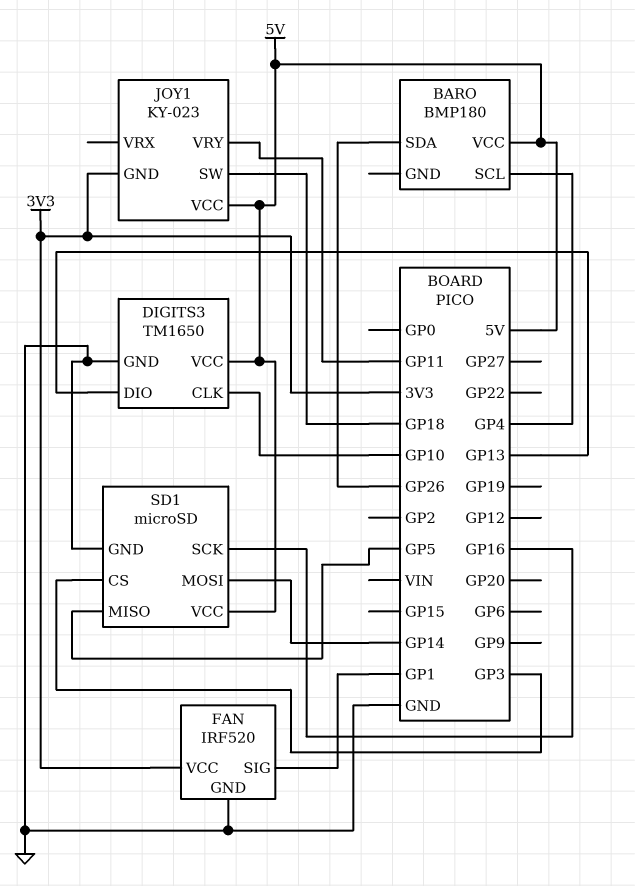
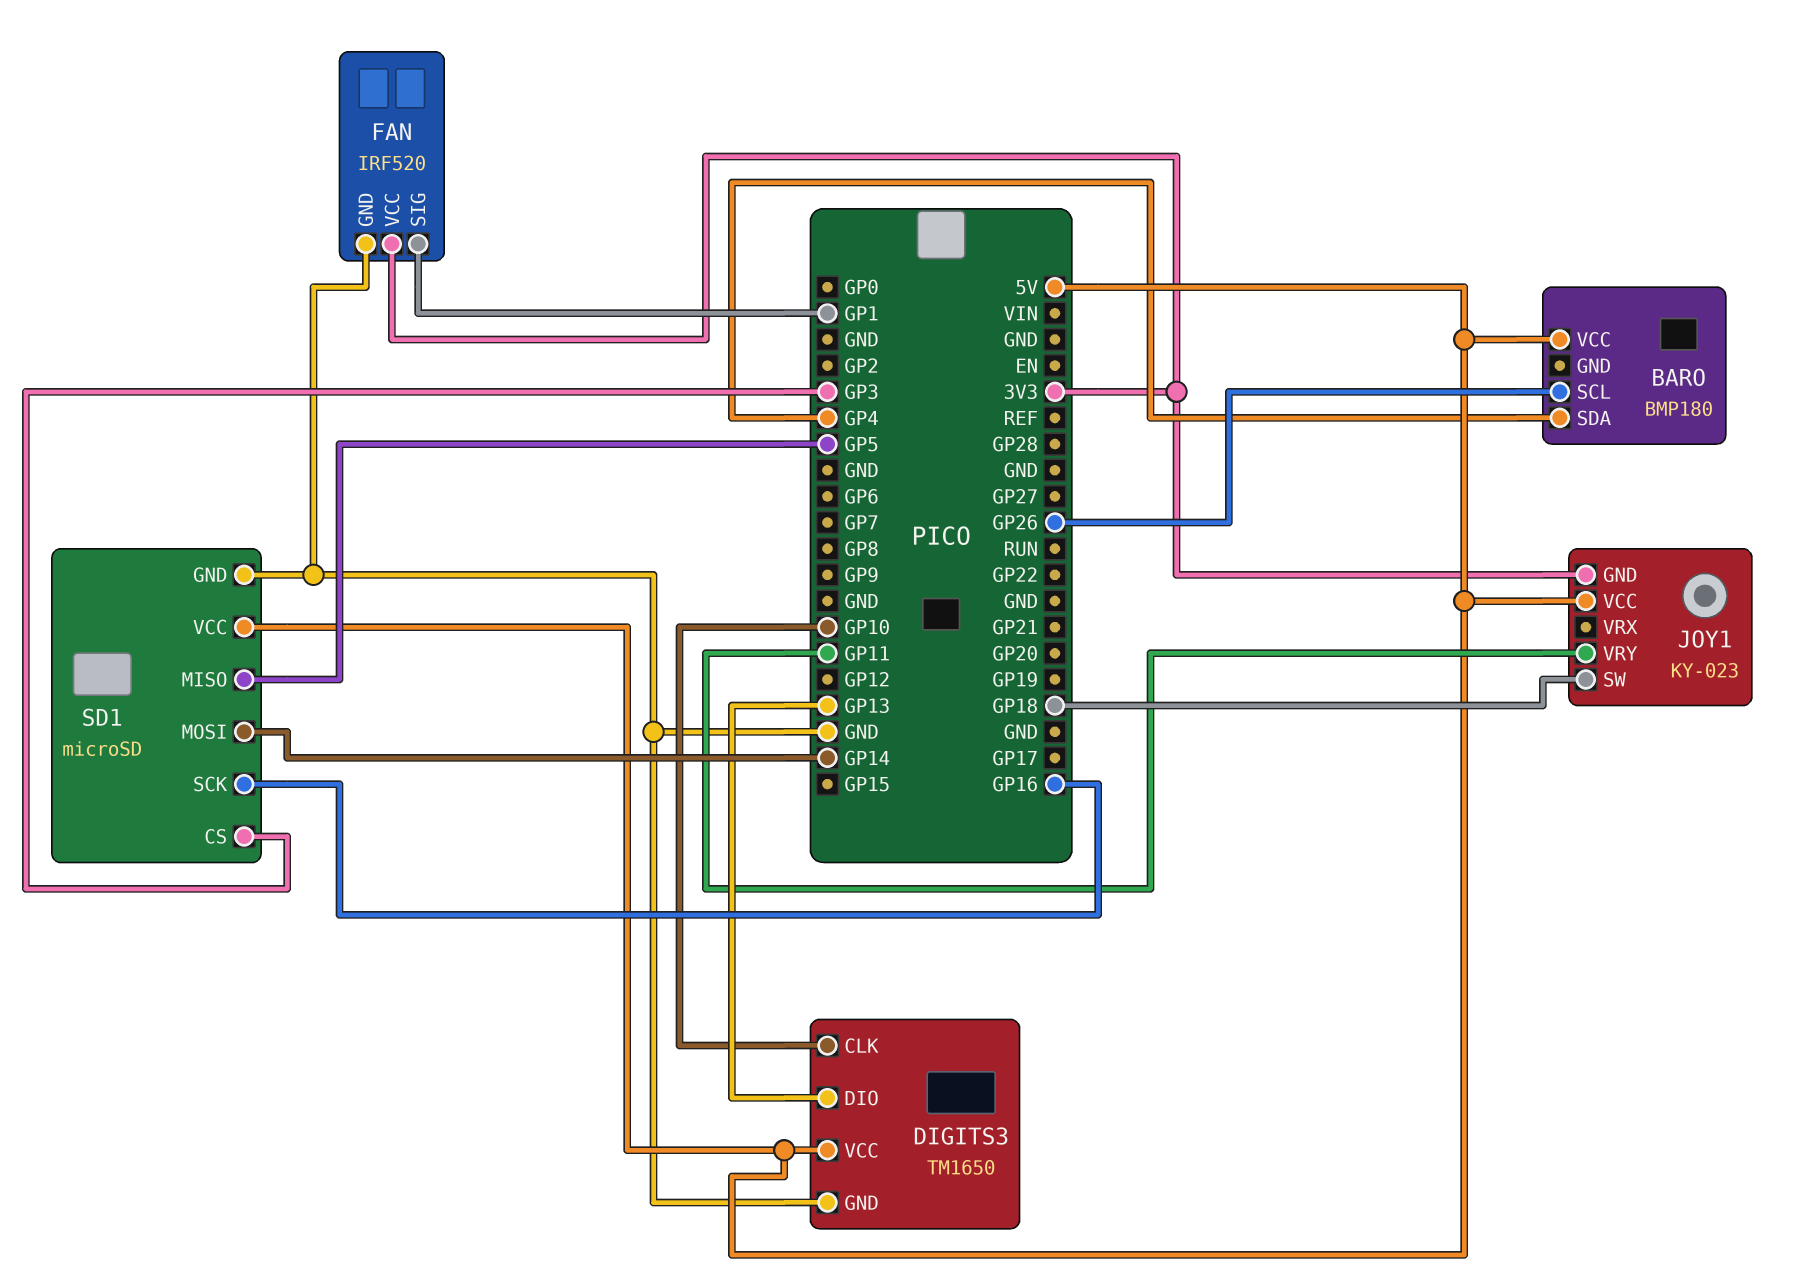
BARO pin SCL: GP4 -> GP26
BARO pin SDA: GP26 -> GP4

